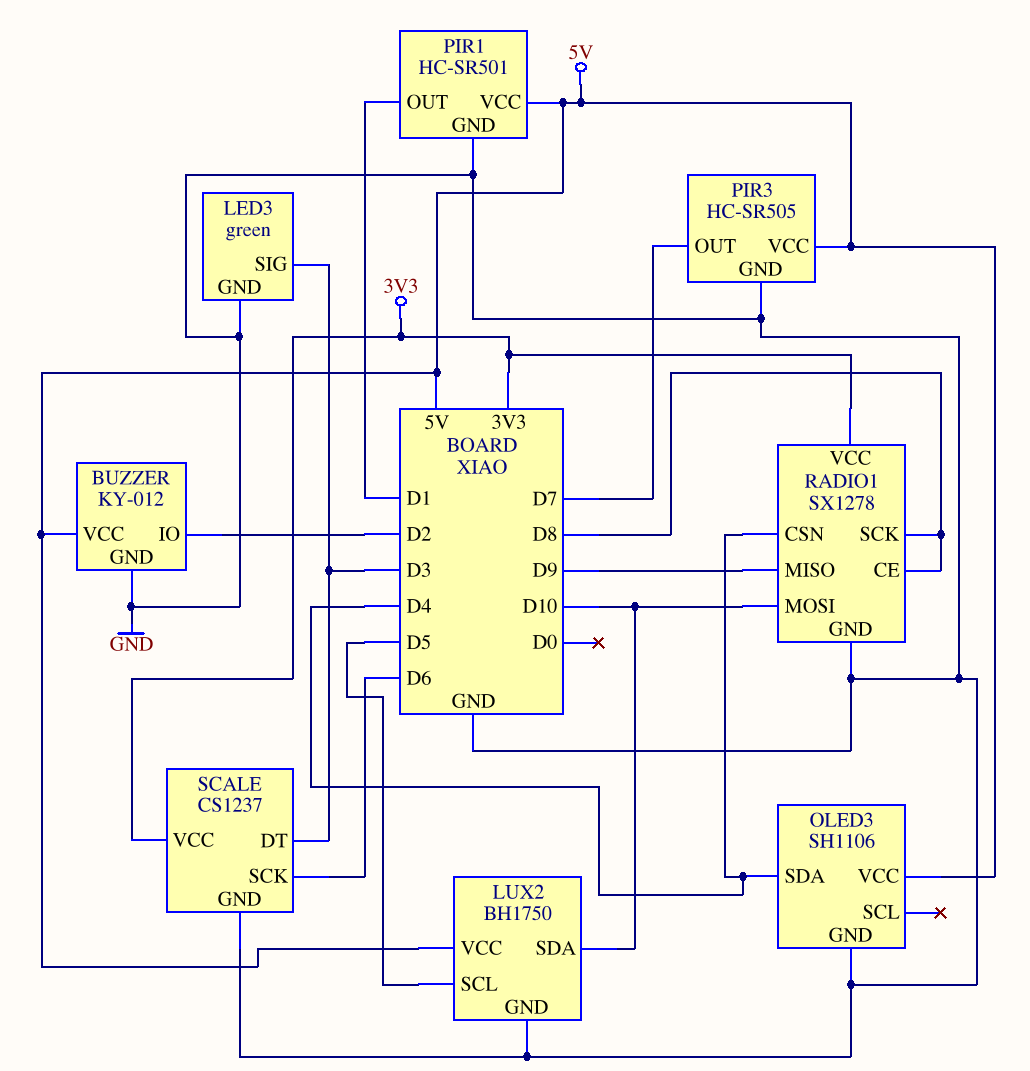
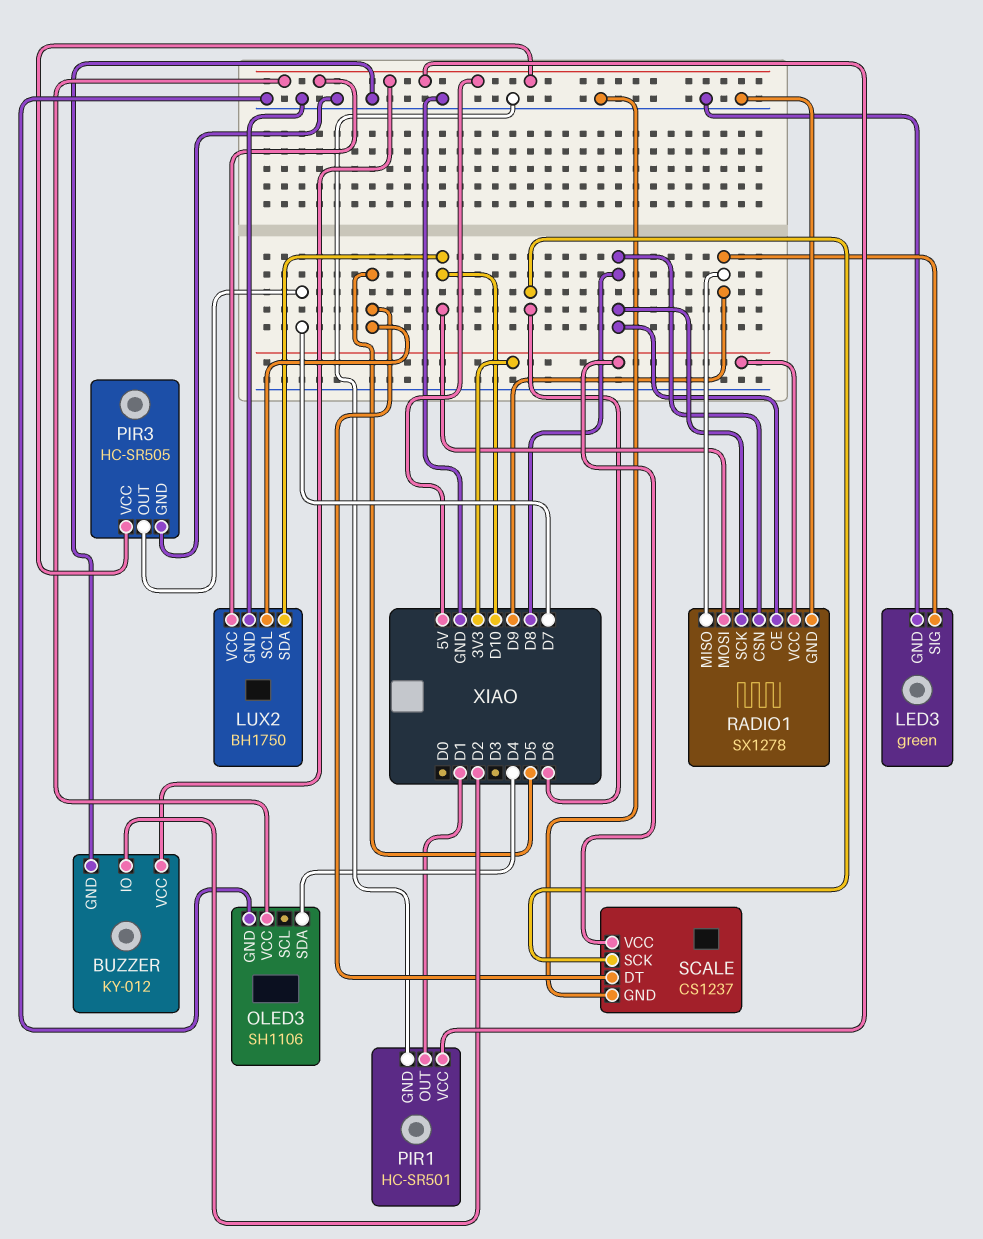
LED3 pin SIG: D3 -> D9
RADIO1 pin CSN: D4 -> D8
SCALE pin DT: D3 -> D5

